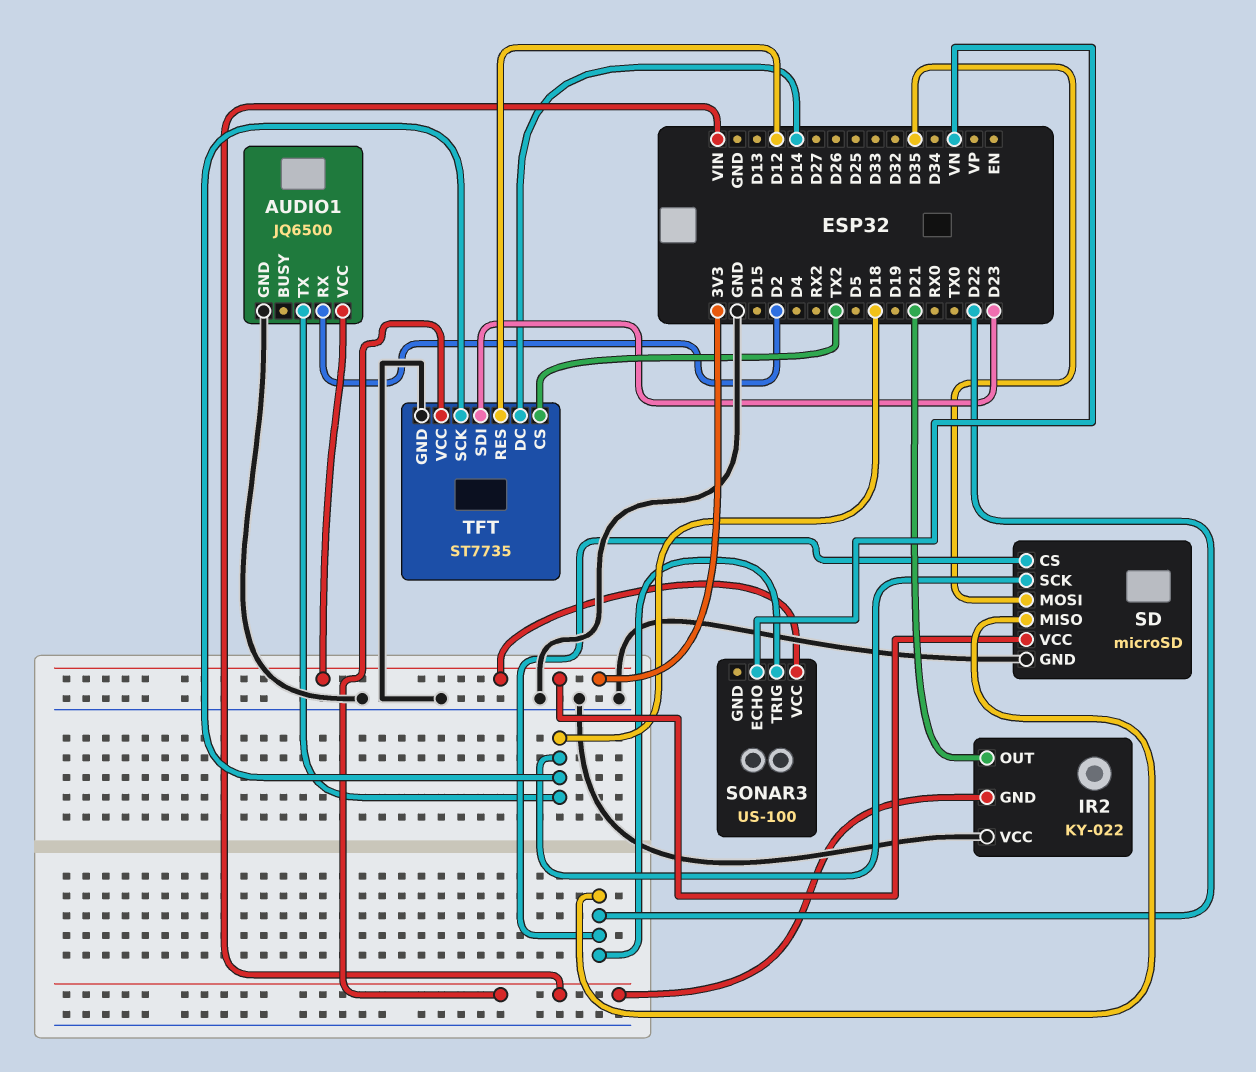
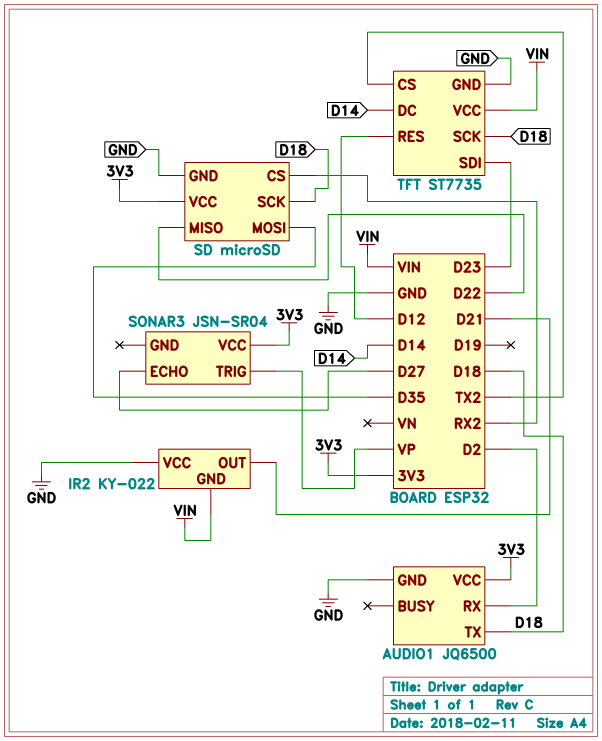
SD pin CS: D22 -> RX2
SONAR3: US-100 -> JSN-SR04
SONAR3 pin ECHO: VN -> D27
SONAR3 pin TRIG: D22 -> VP

